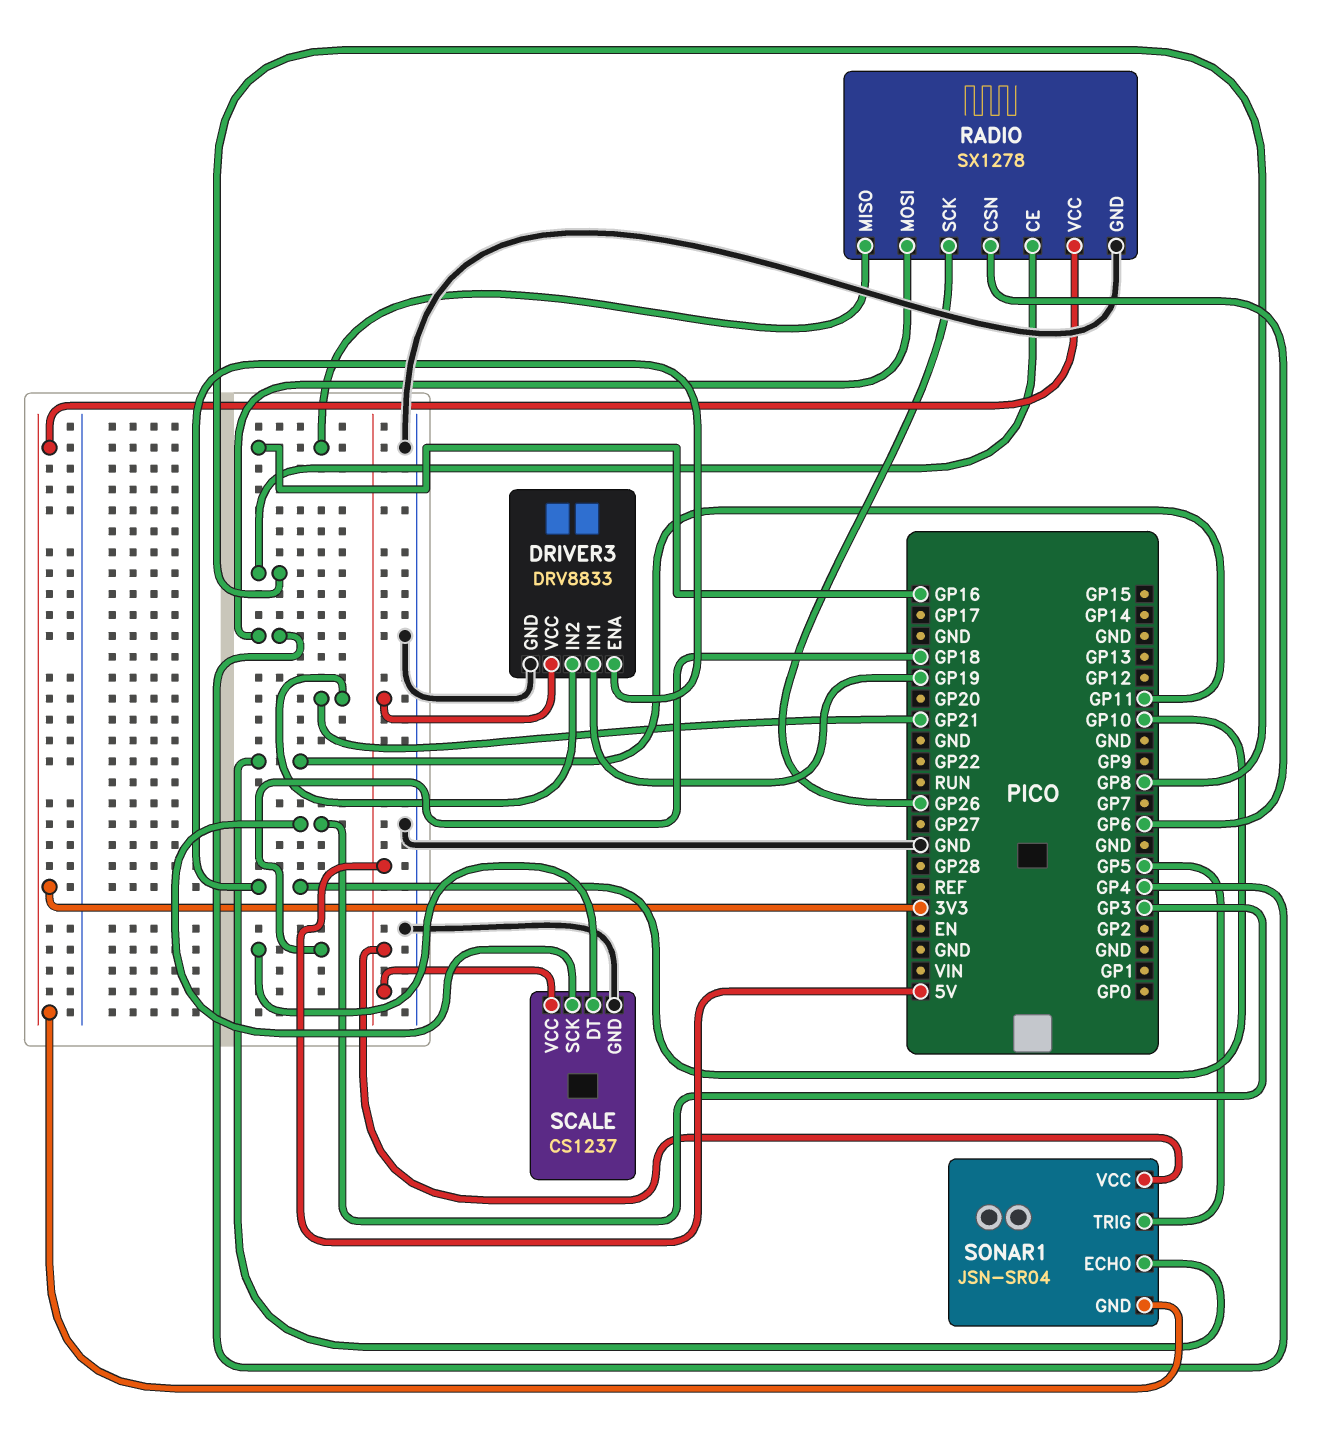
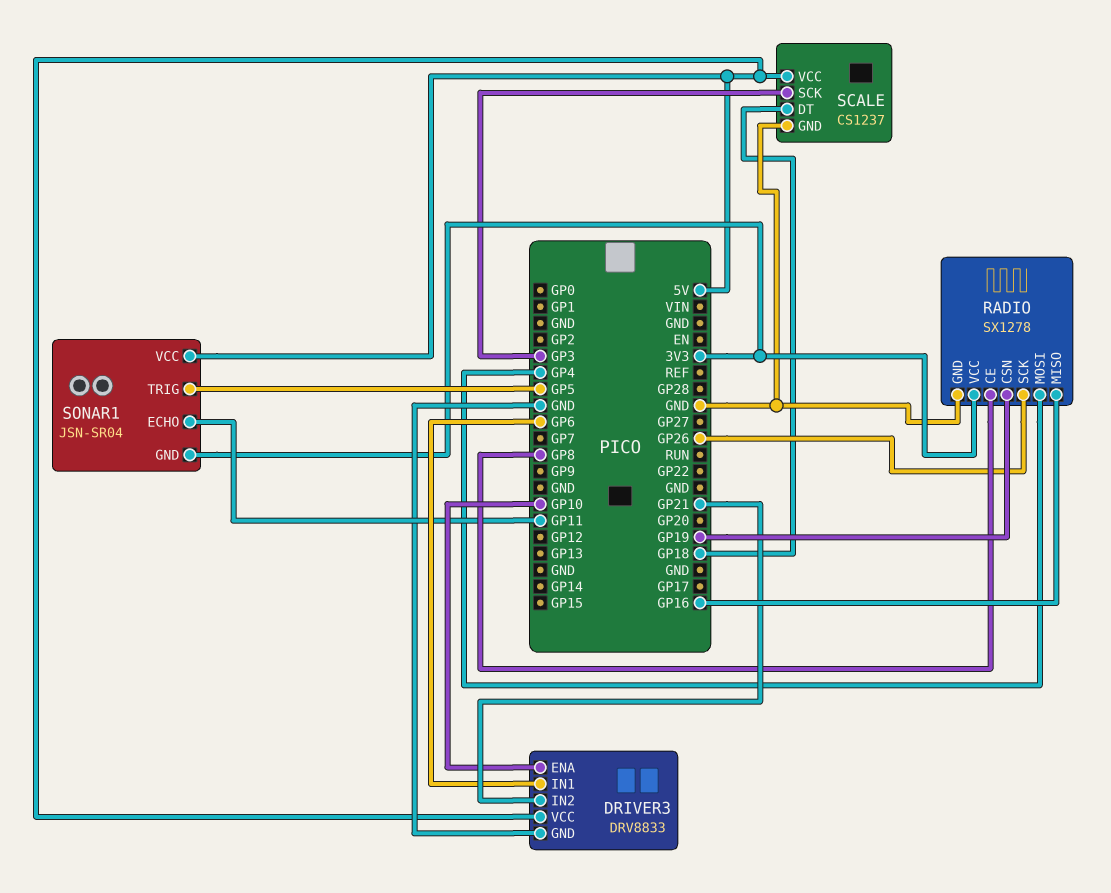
DRIVER3 pin IN1: GP19 -> GP6
RADIO pin CSN: GP6 -> GP19

